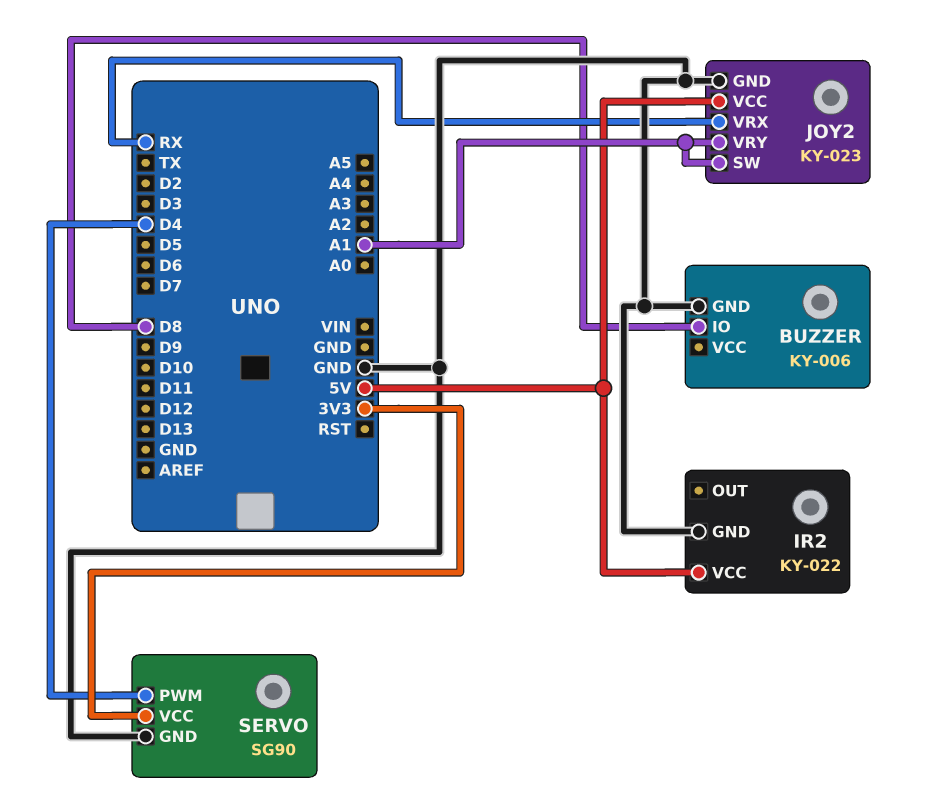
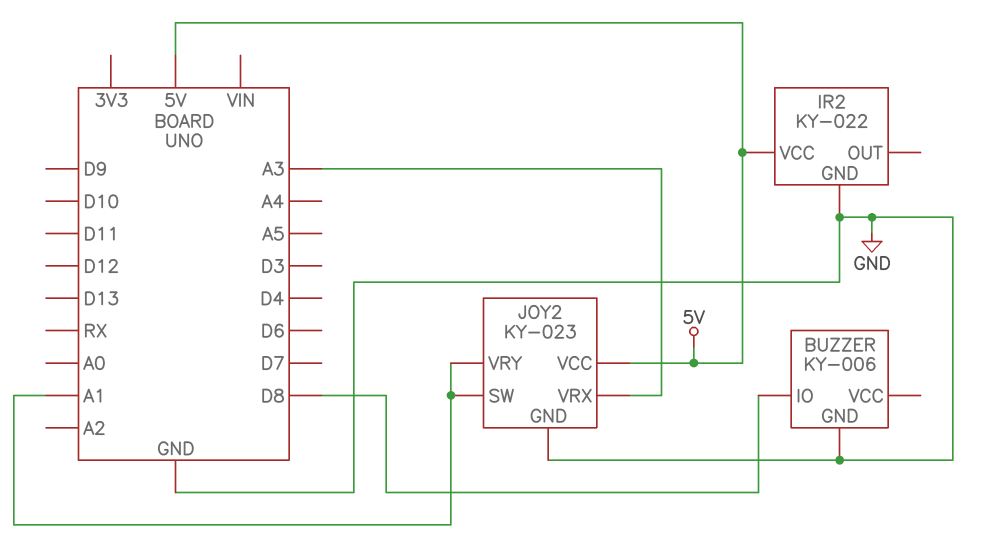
JOY2 pin VRX: RX -> A3
SERVO: SG90 -> none
SERVO pin GND: GND -> none
SERVO pin PWM: D4 -> none
SERVO pin VCC: 3V3 -> none

